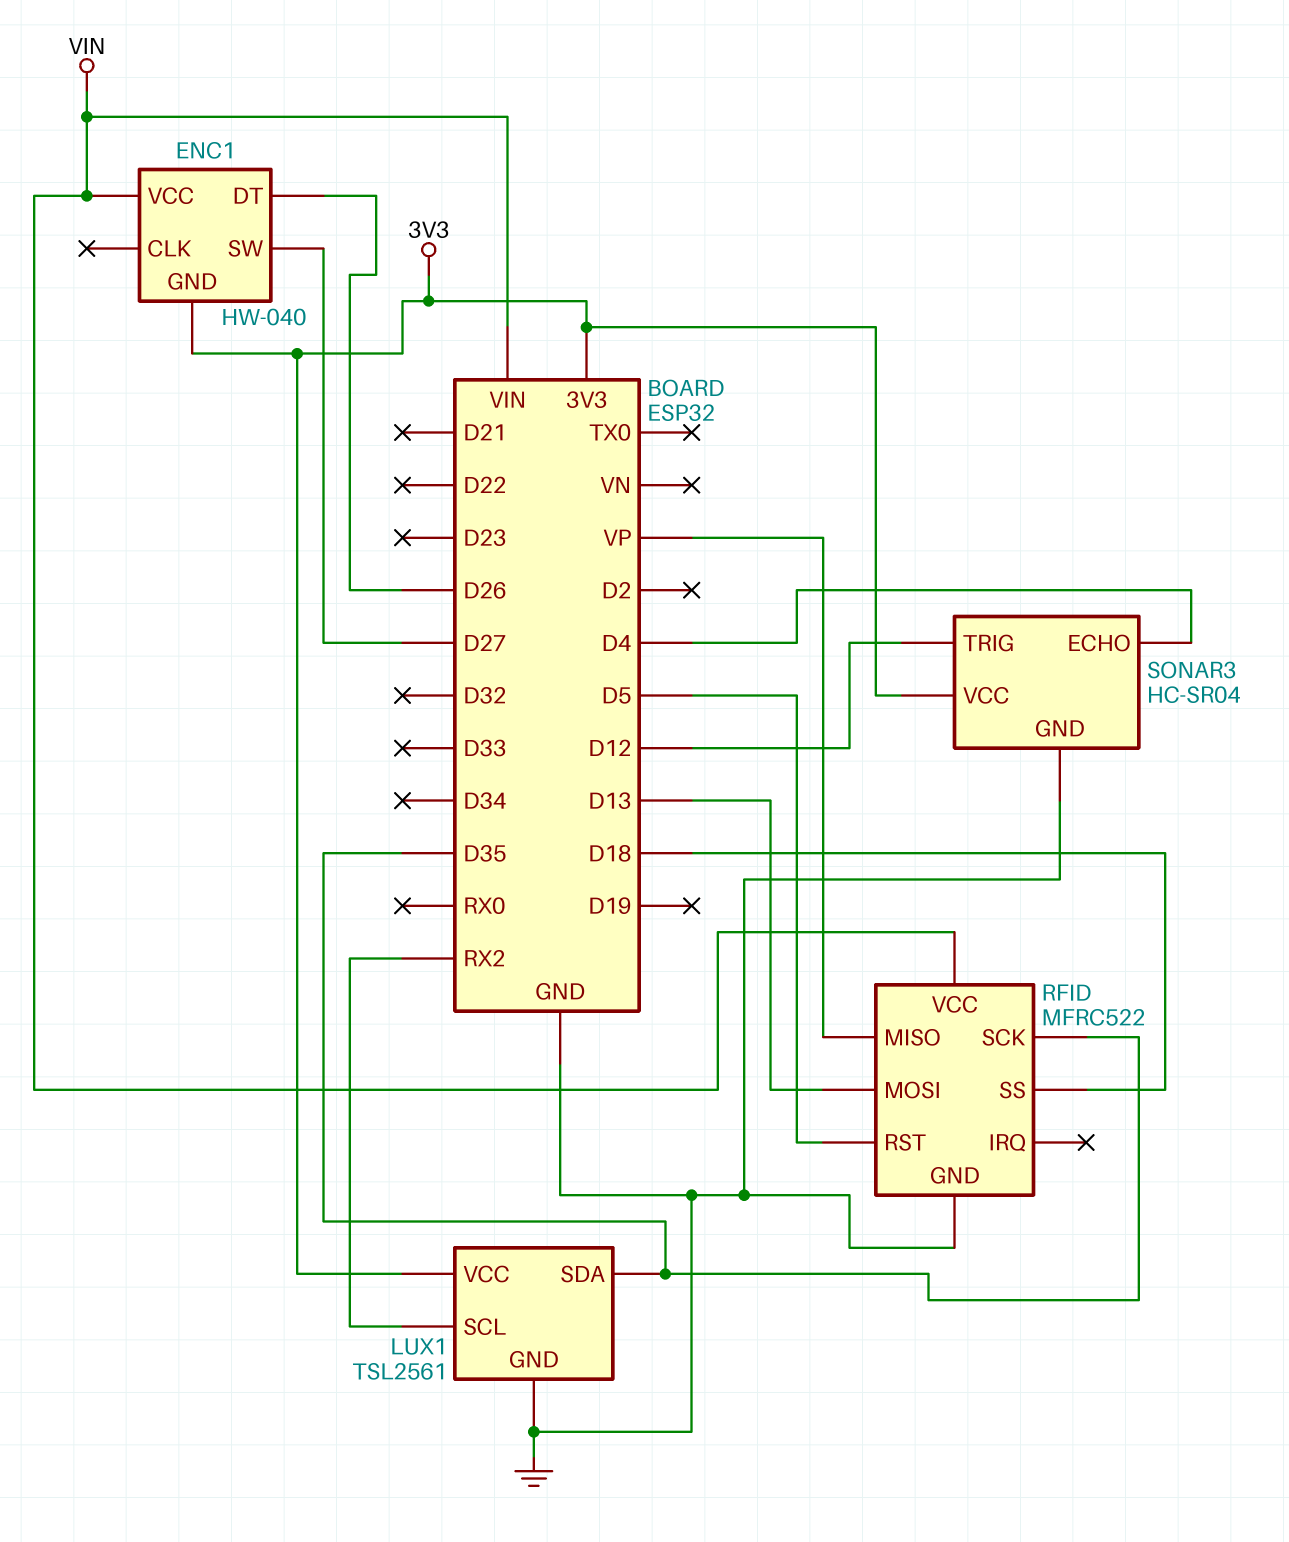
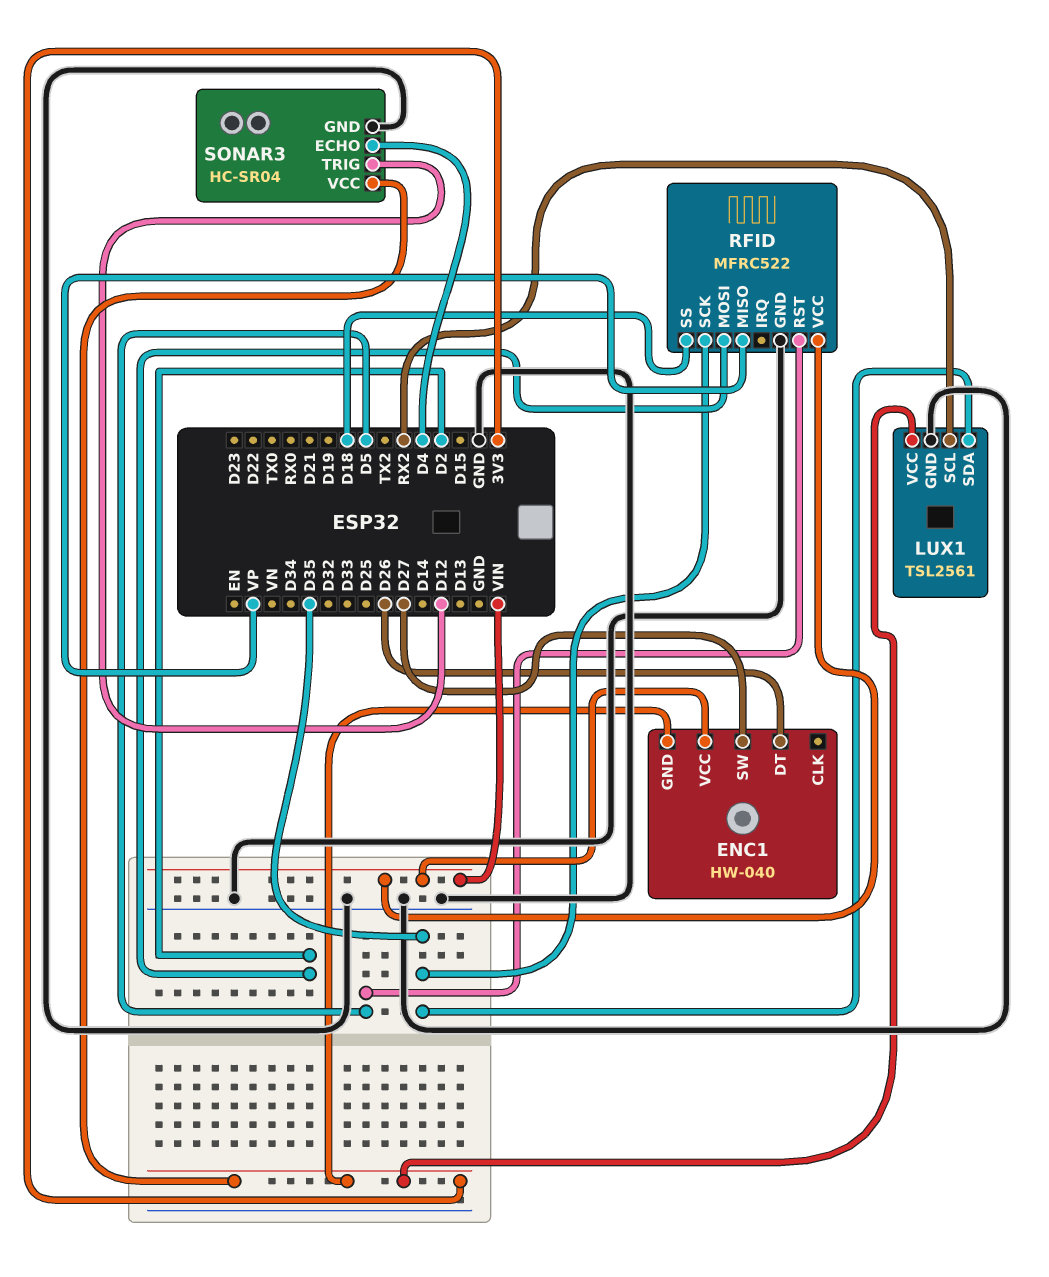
RFID pin MOSI: D13 -> D2

